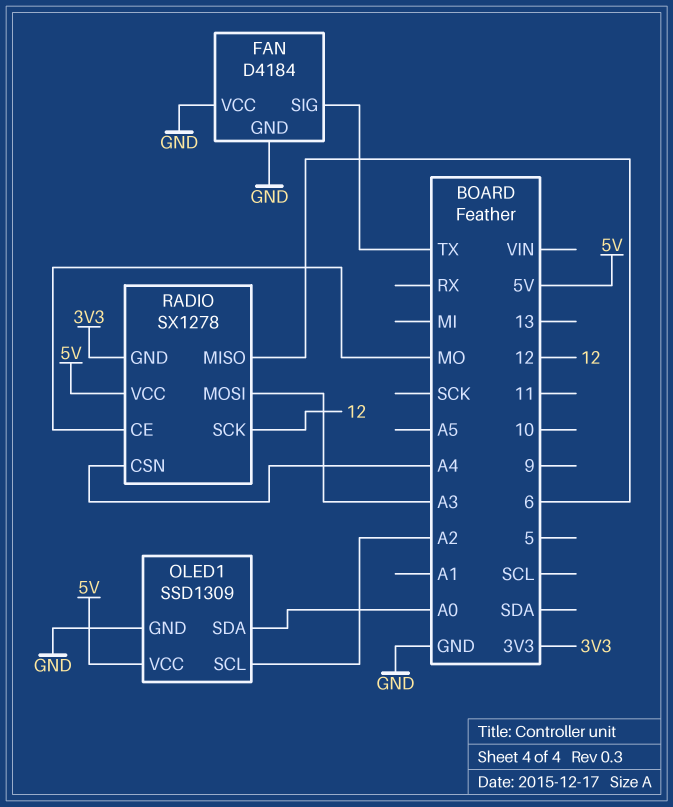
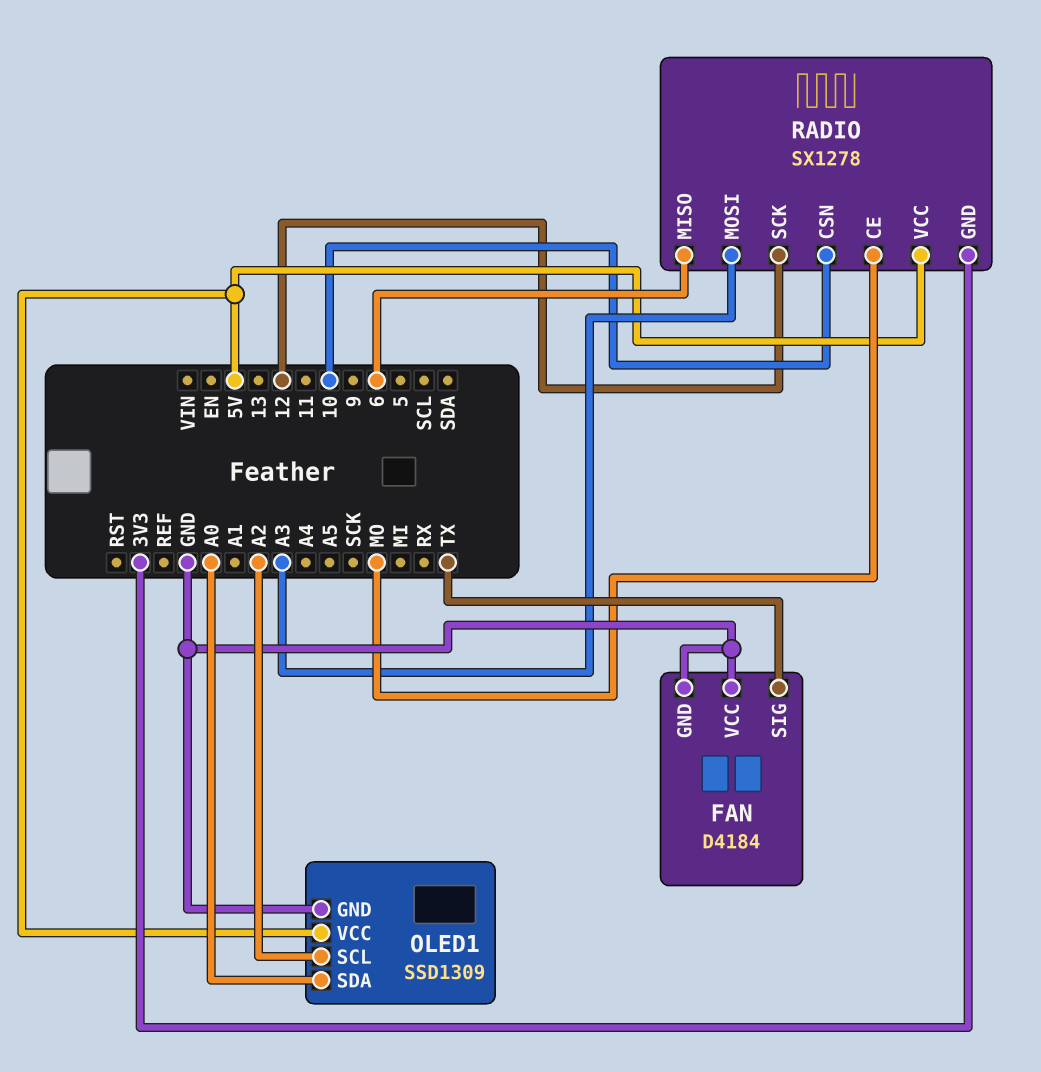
RADIO pin CSN: A4 -> 10

